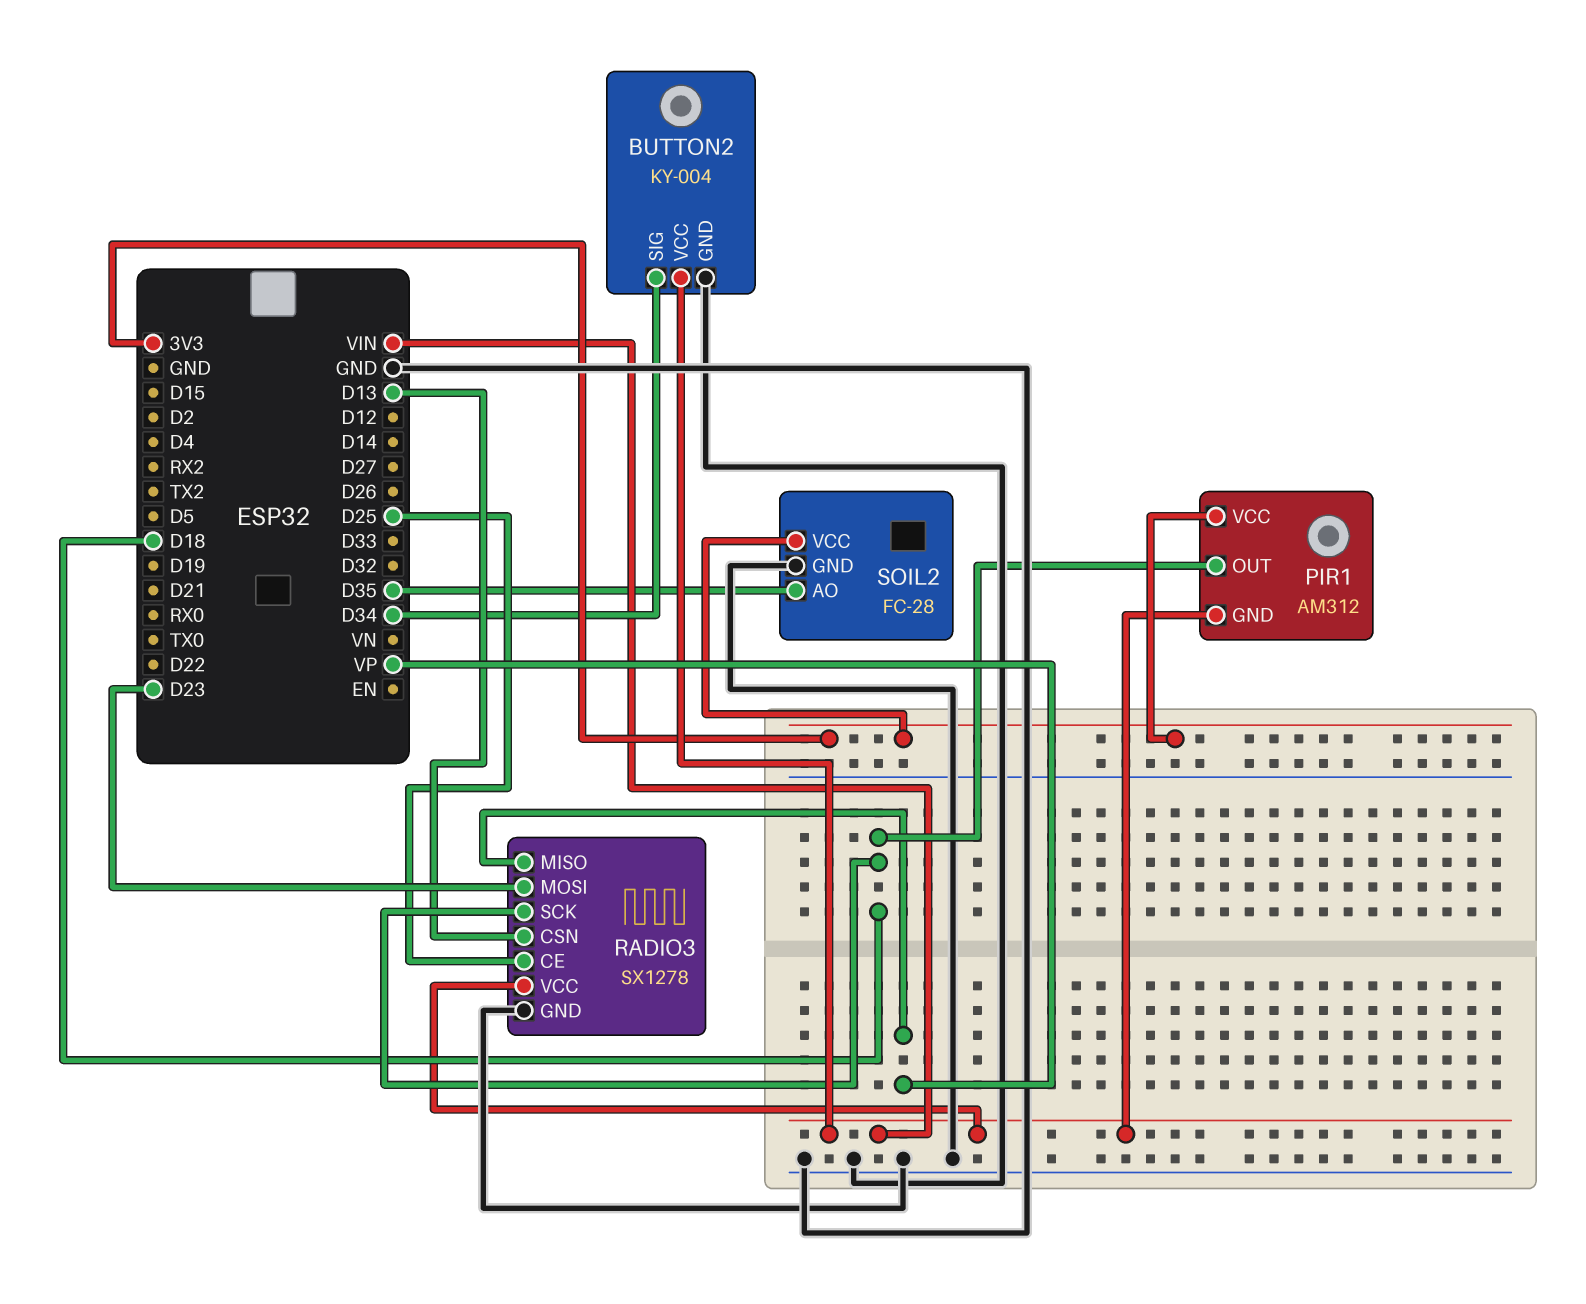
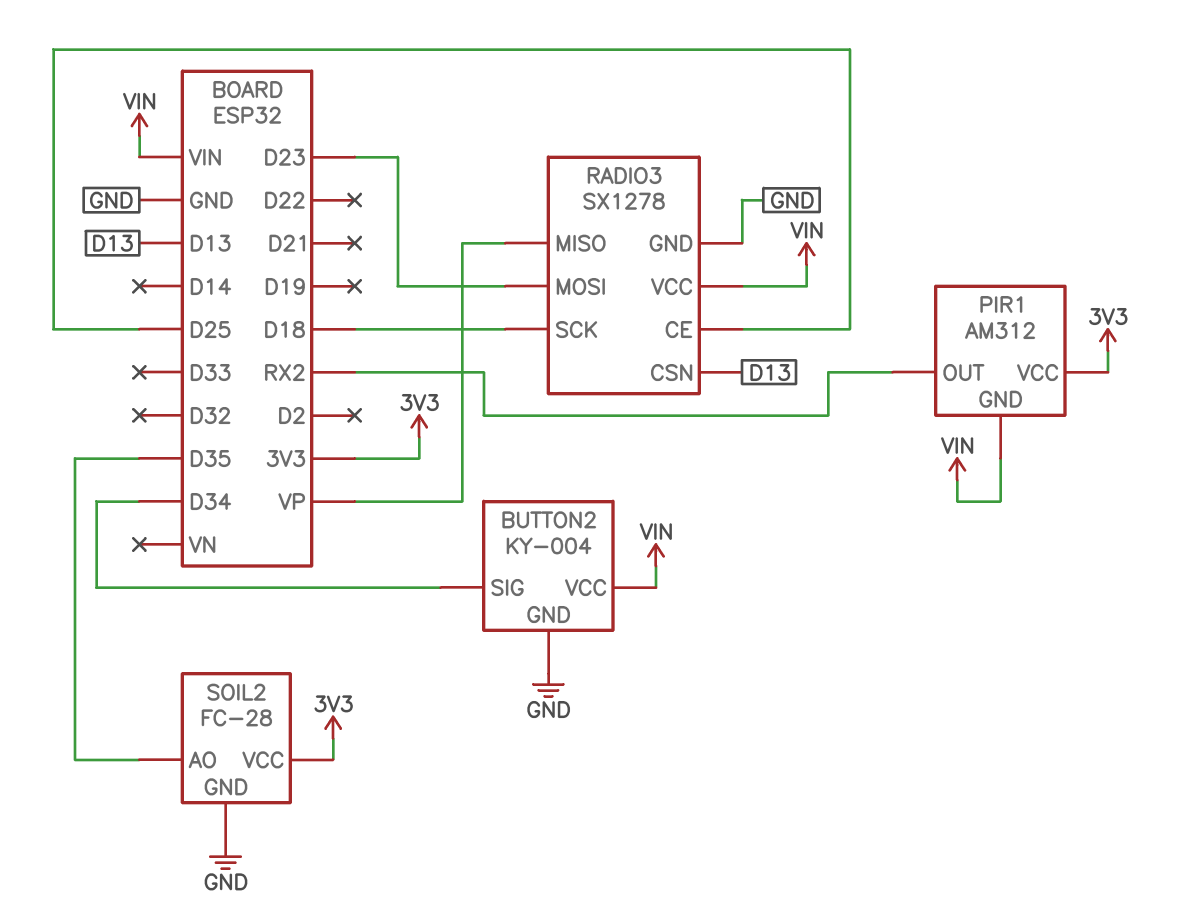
PIR1 pin OUT: D18 -> RX2

